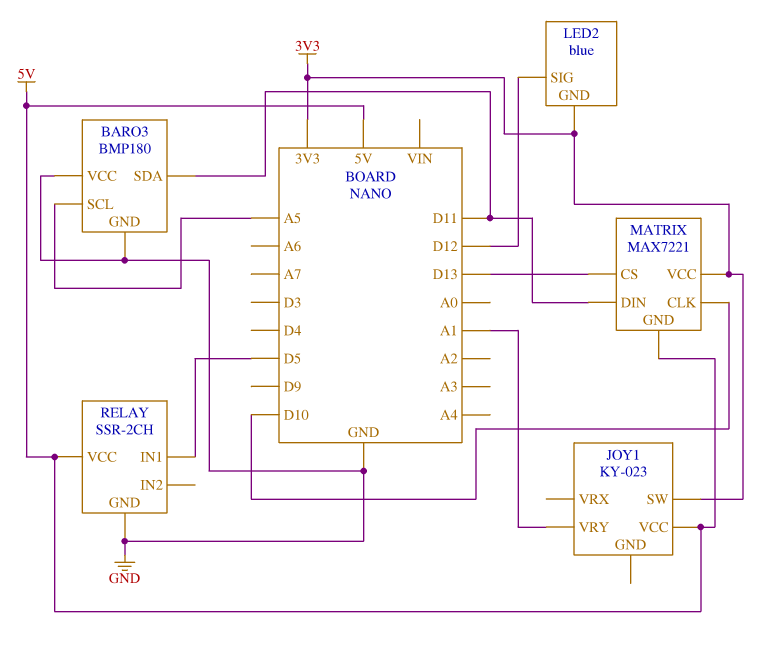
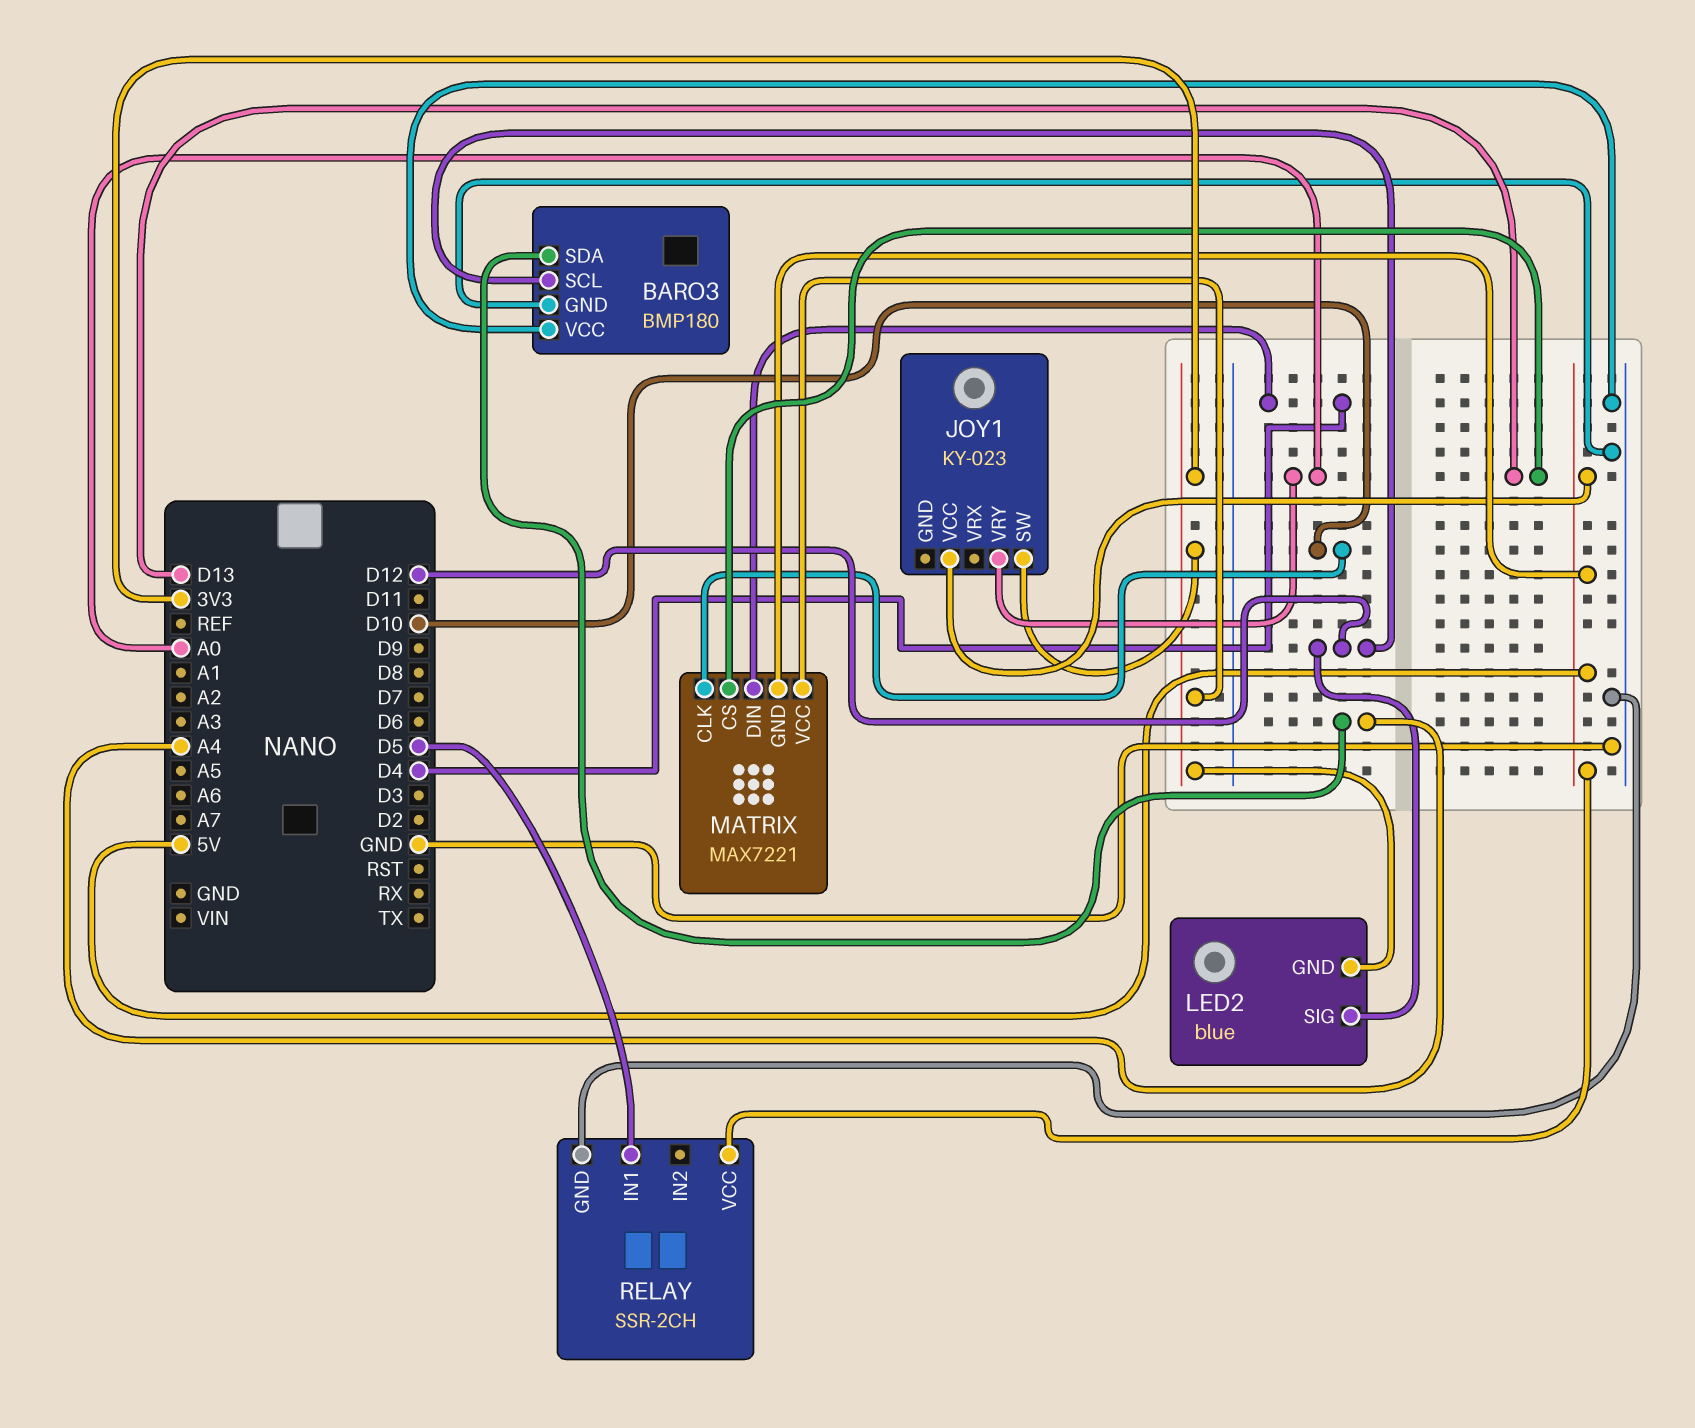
BARO3 pin SCL: A5 -> D12
BARO3 pin SDA: D11 -> A4
JOY1 pin VRY: A1 -> A0
MATRIX pin DIN: D11 -> D4

